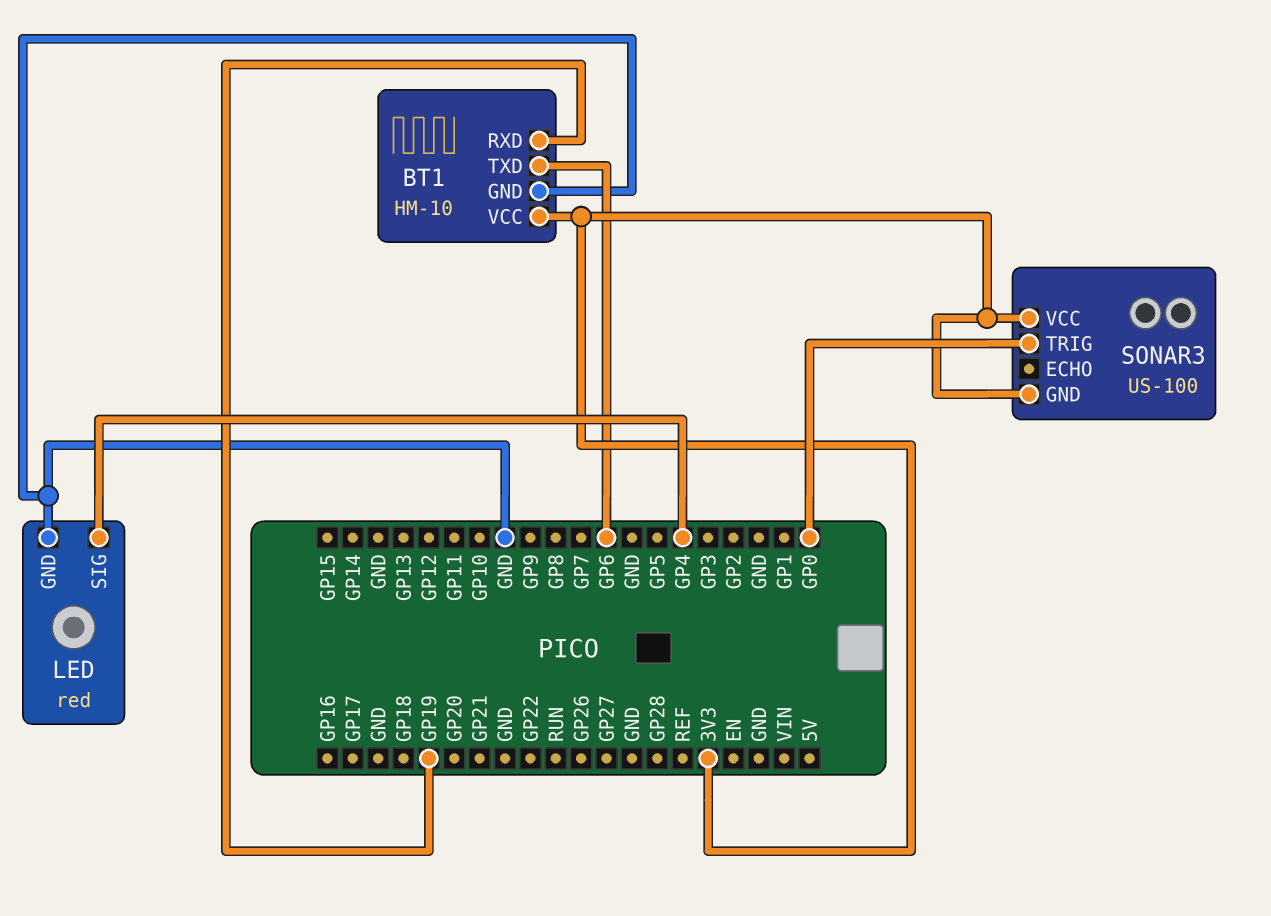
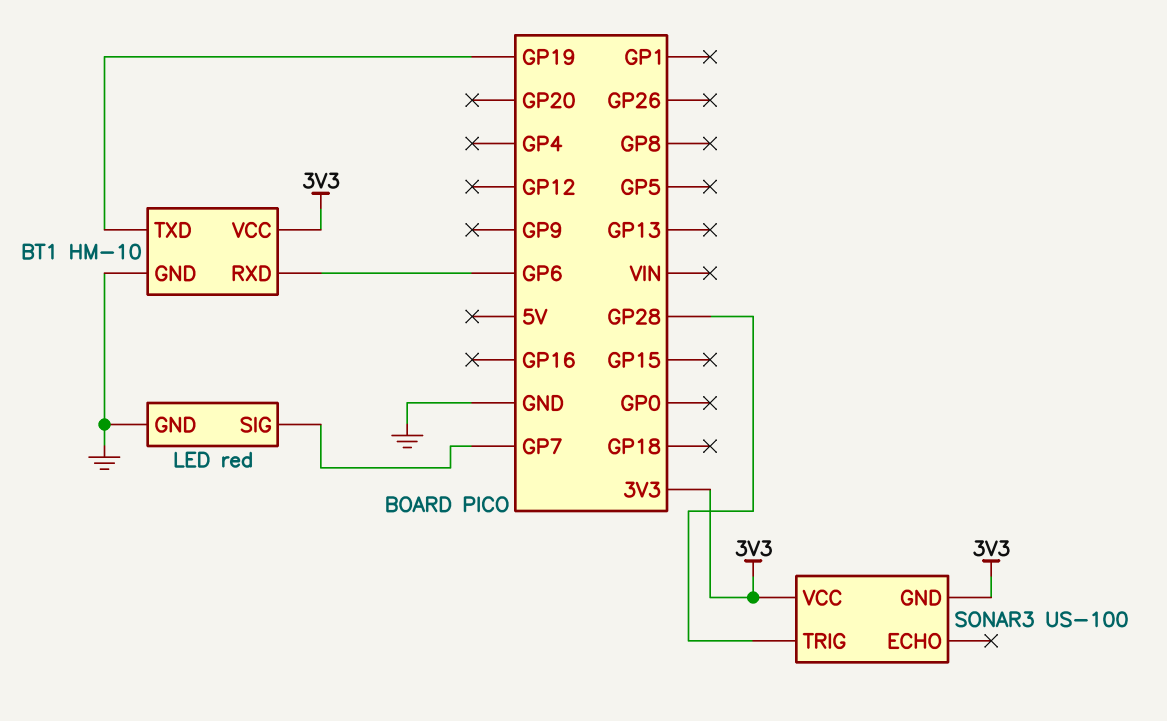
BT1 pin RXD: GP19 -> GP6
BT1 pin TXD: GP6 -> GP19
LED pin SIG: GP4 -> GP7
SONAR3 pin TRIG: GP0 -> GP28

